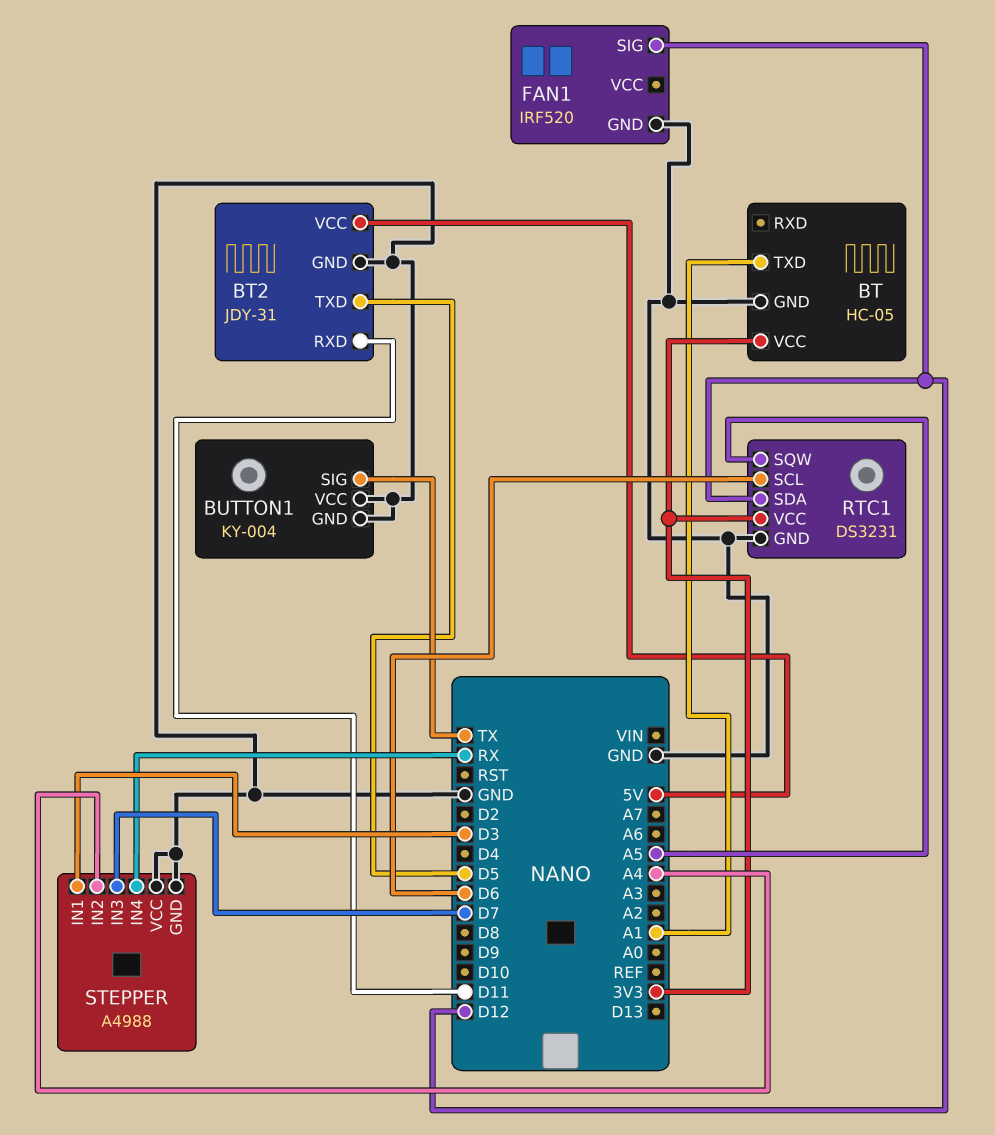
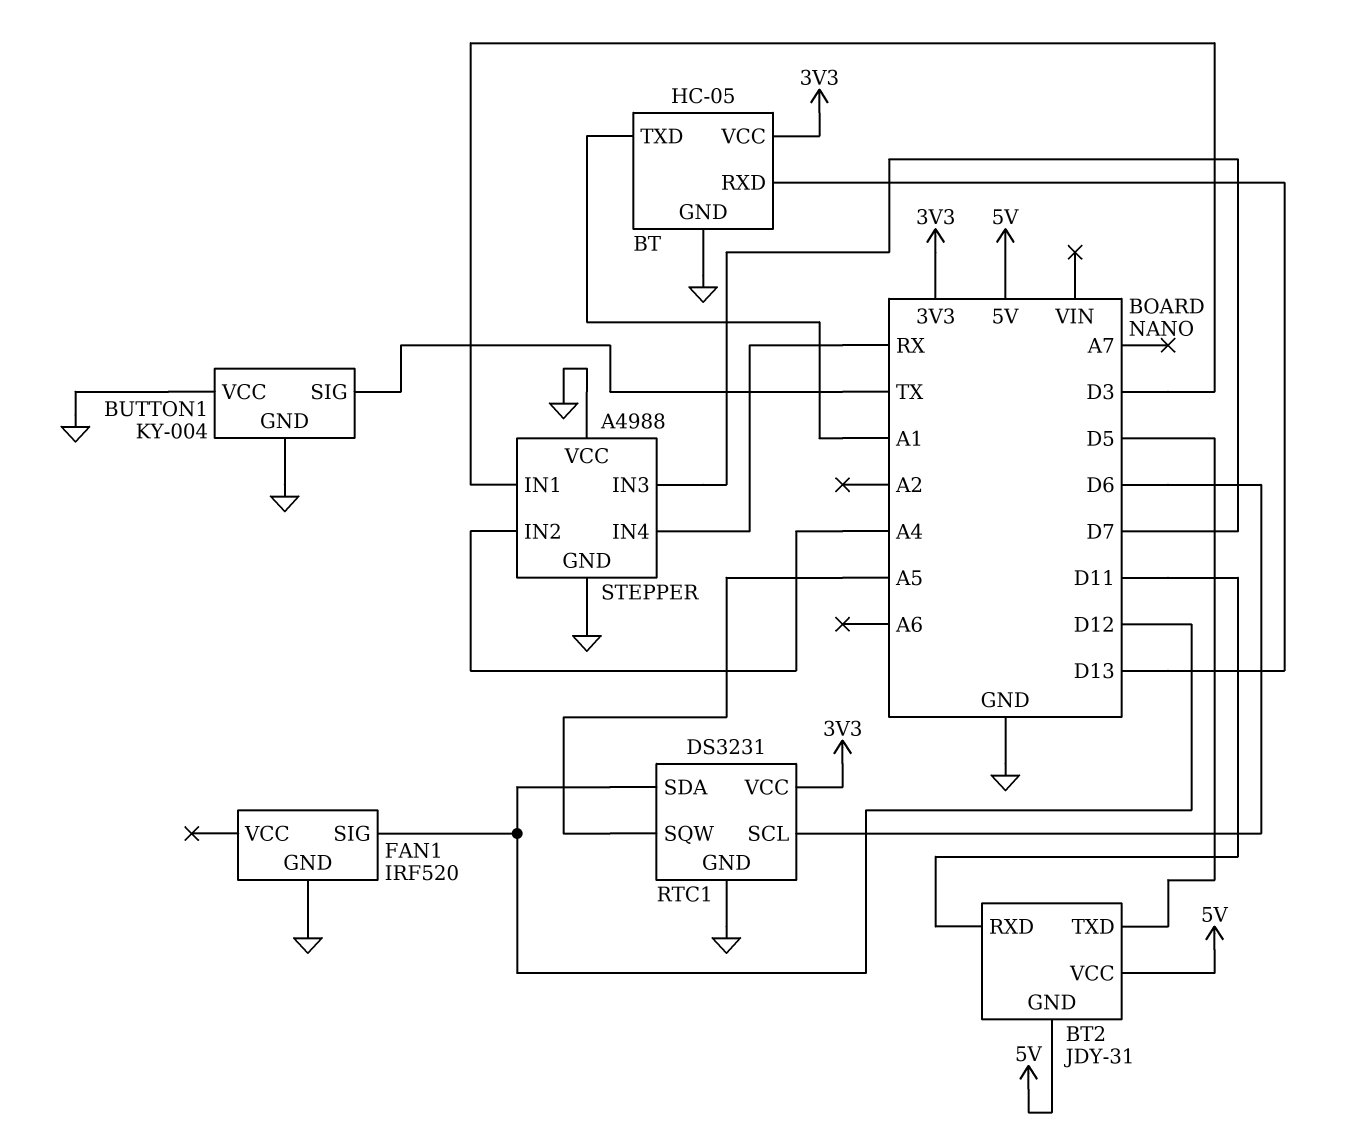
BT pin RXD: none -> D13
BT2 pin GND: GND -> 5V

